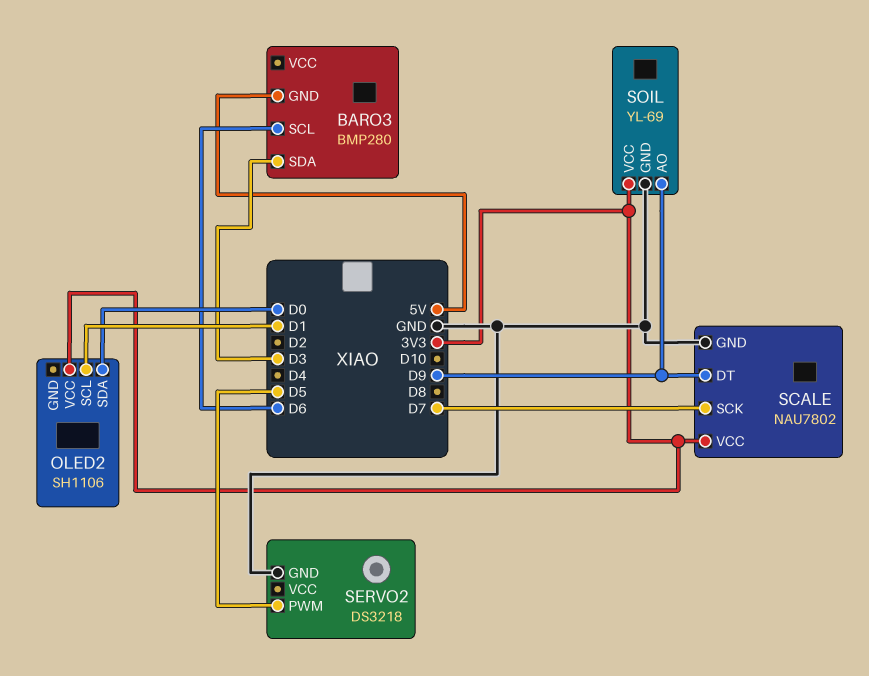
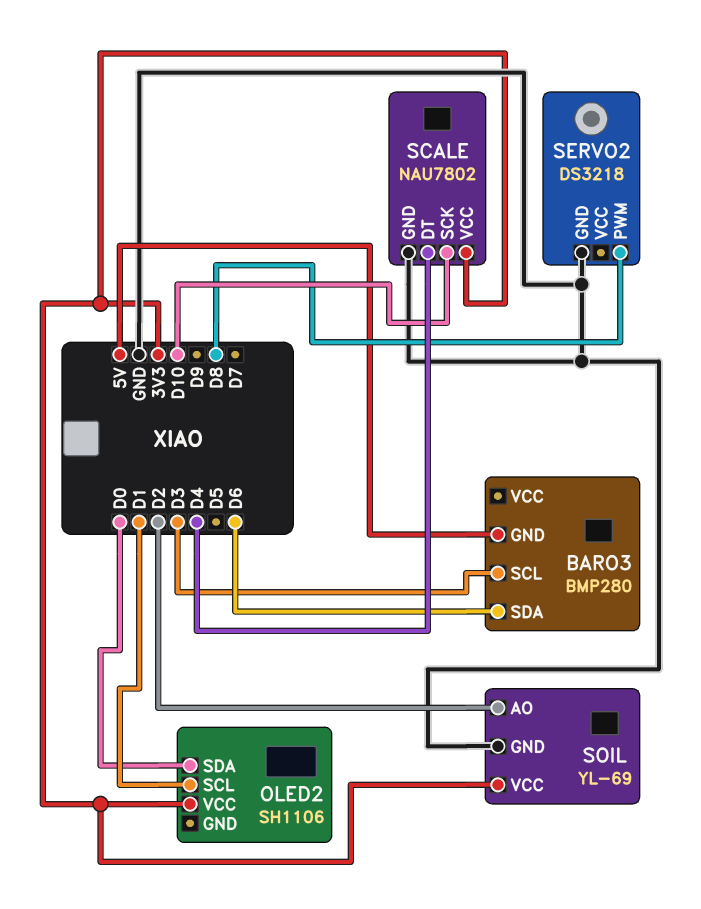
BARO3 pin SCL: D6 -> D3
BARO3 pin SDA: D3 -> D6
SCALE pin DT: D9 -> D4
SCALE pin SCK: D7 -> D10
SERVO2 pin PWM: D5 -> D8
SOIL pin AO: D9 -> D2

